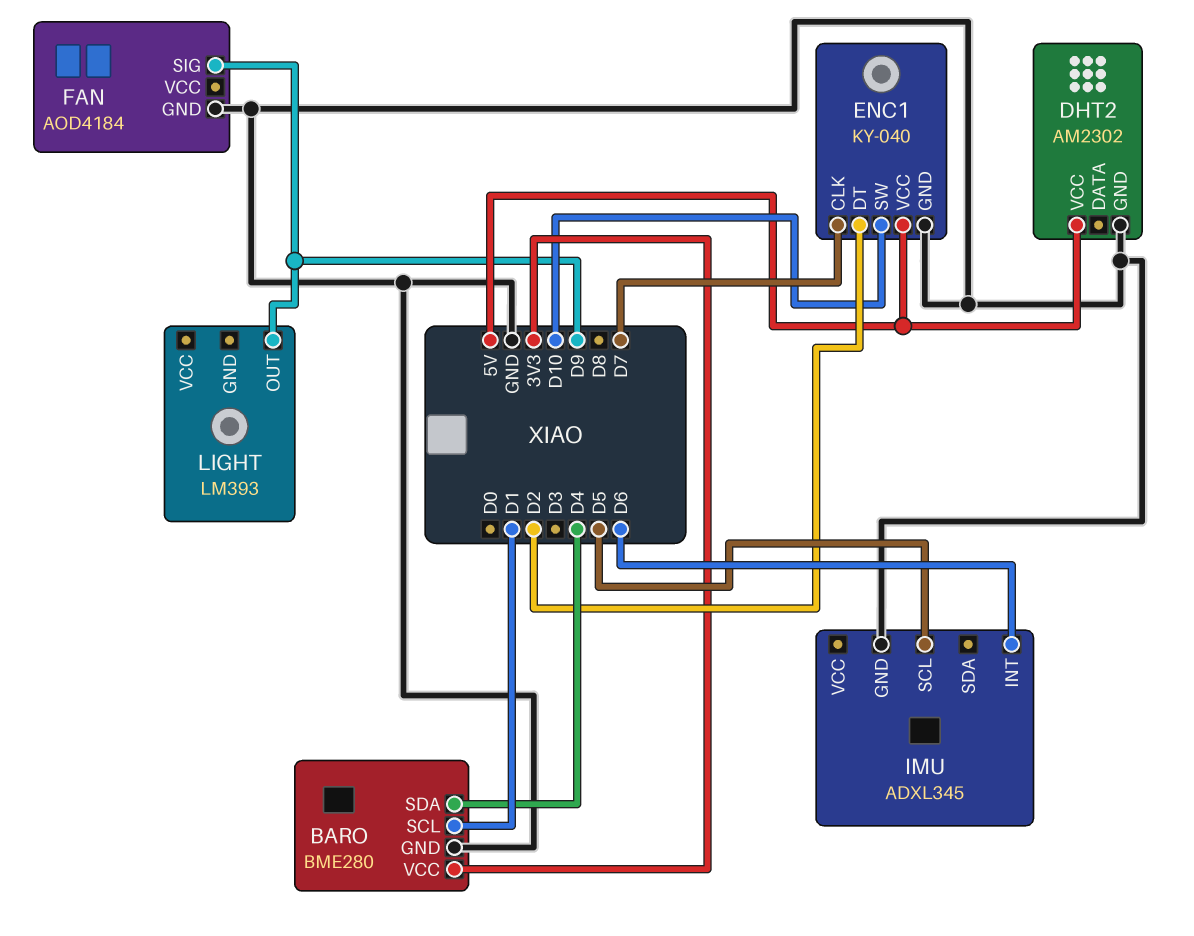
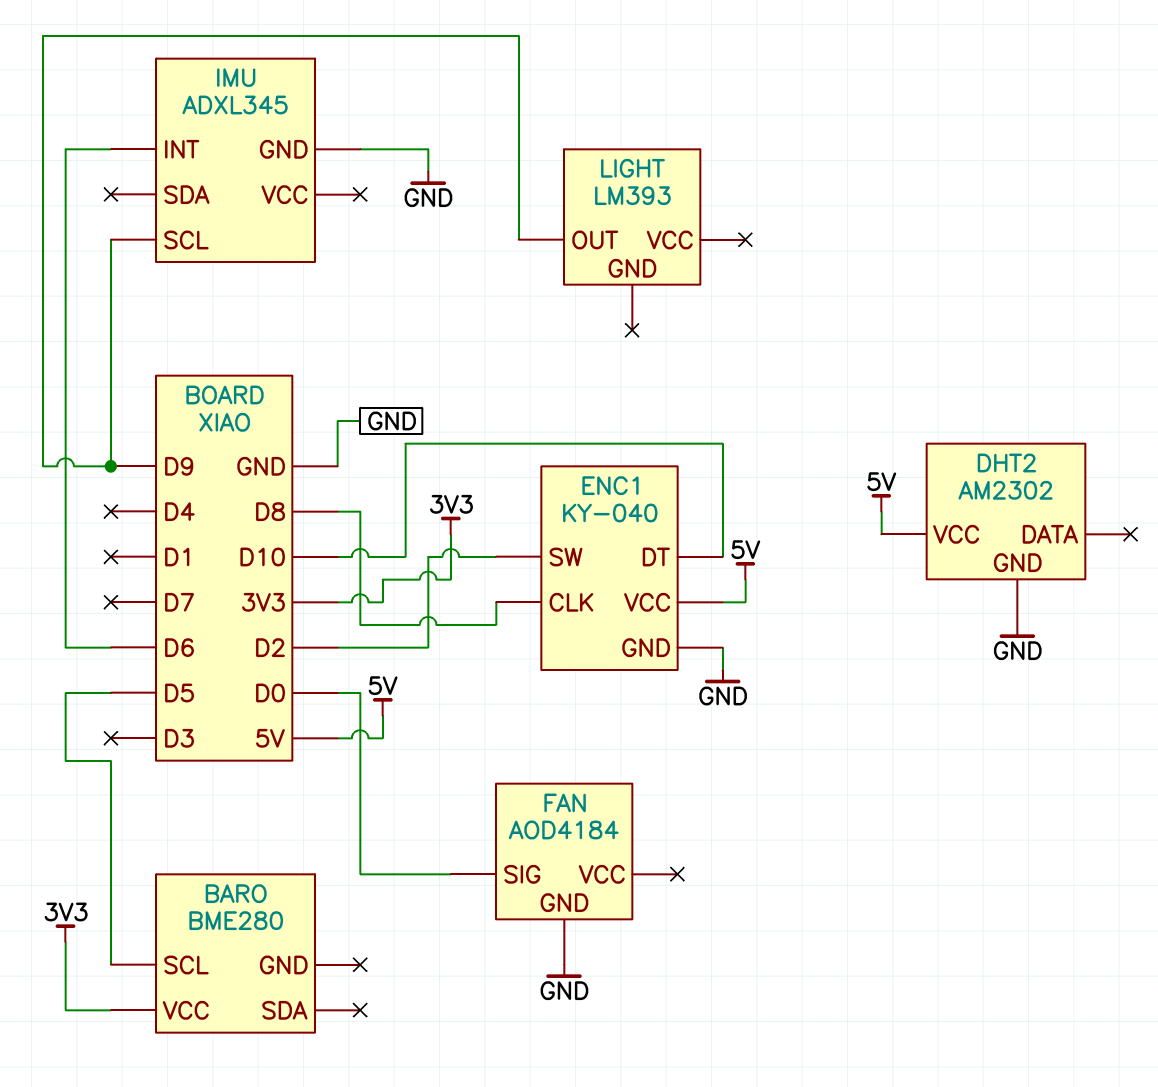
BARO pin GND: GND -> none
BARO pin SCL: D1 -> D5
BARO pin SDA: D4 -> none
ENC1 pin CLK: D7 -> D8
ENC1 pin DT: D2 -> D10
ENC1 pin SW: D10 -> D2
FAN pin SIG: D9 -> D0
IMU pin SCL: D5 -> D9

